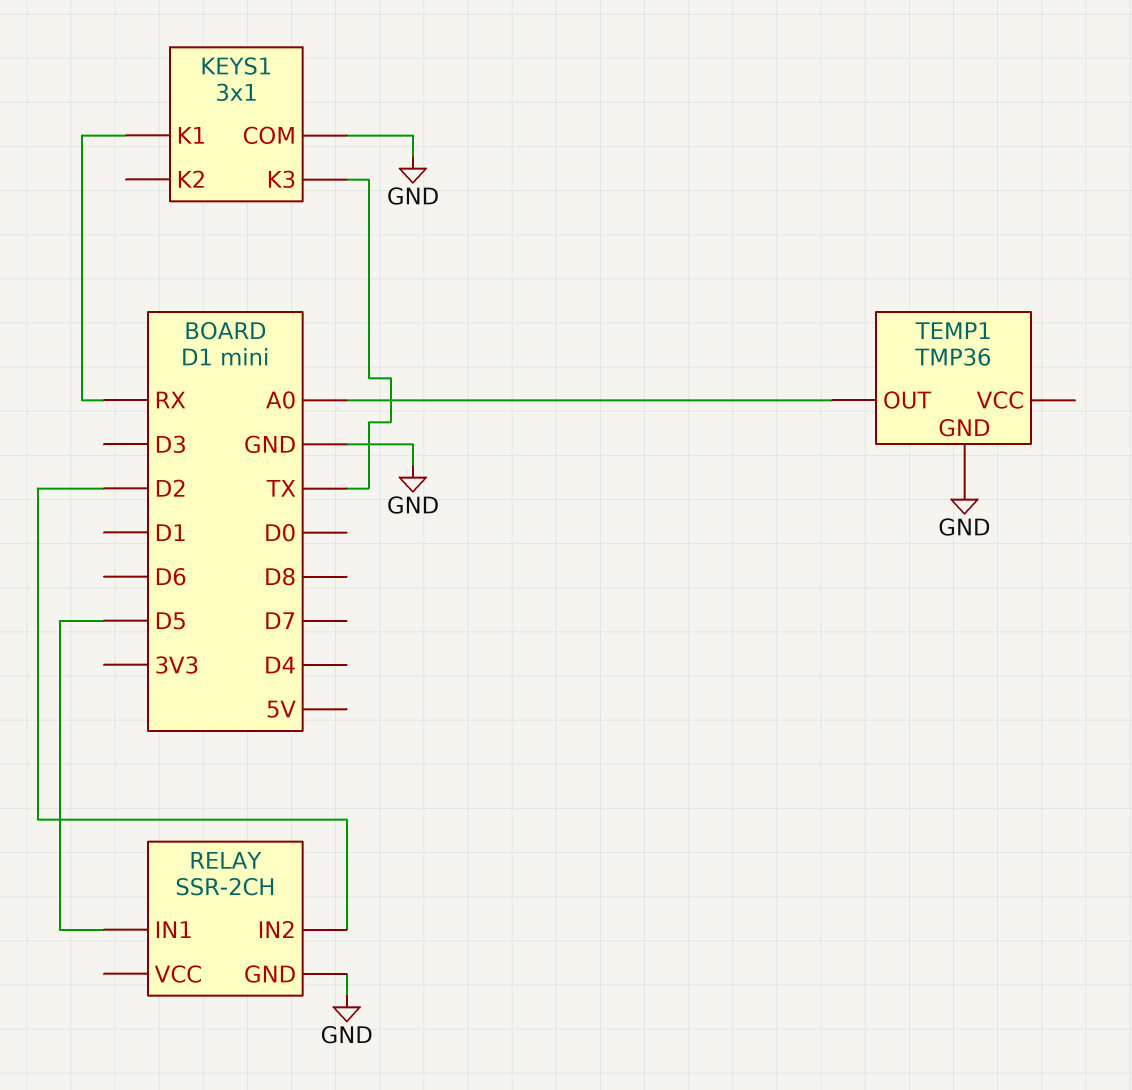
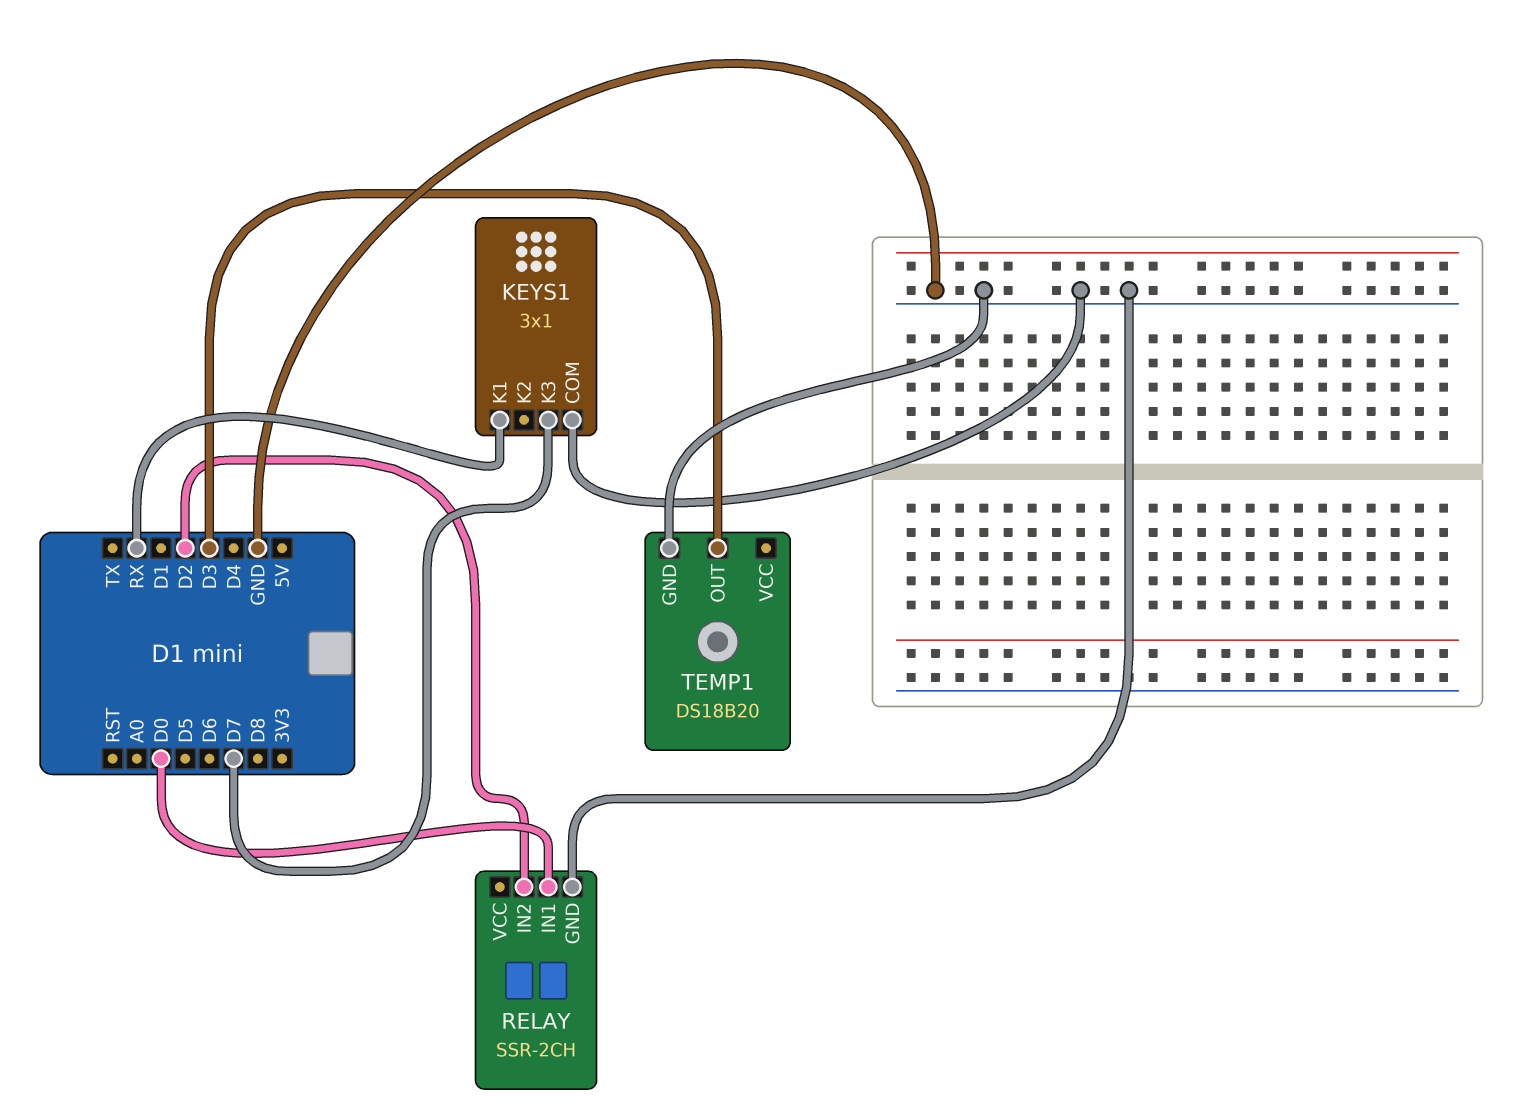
KEYS1 pin K3: TX -> D7
RELAY pin IN1: D5 -> D0
TEMP1: TMP36 -> DS18B20
TEMP1 pin OUT: A0 -> D3

